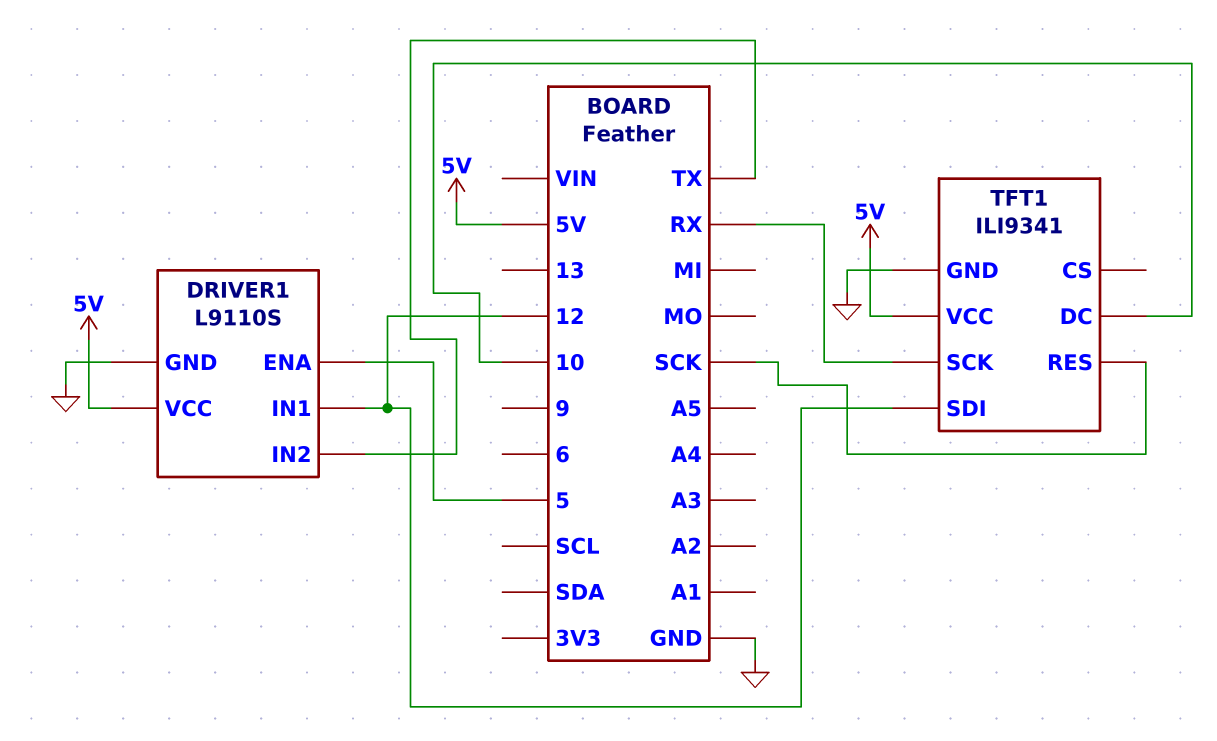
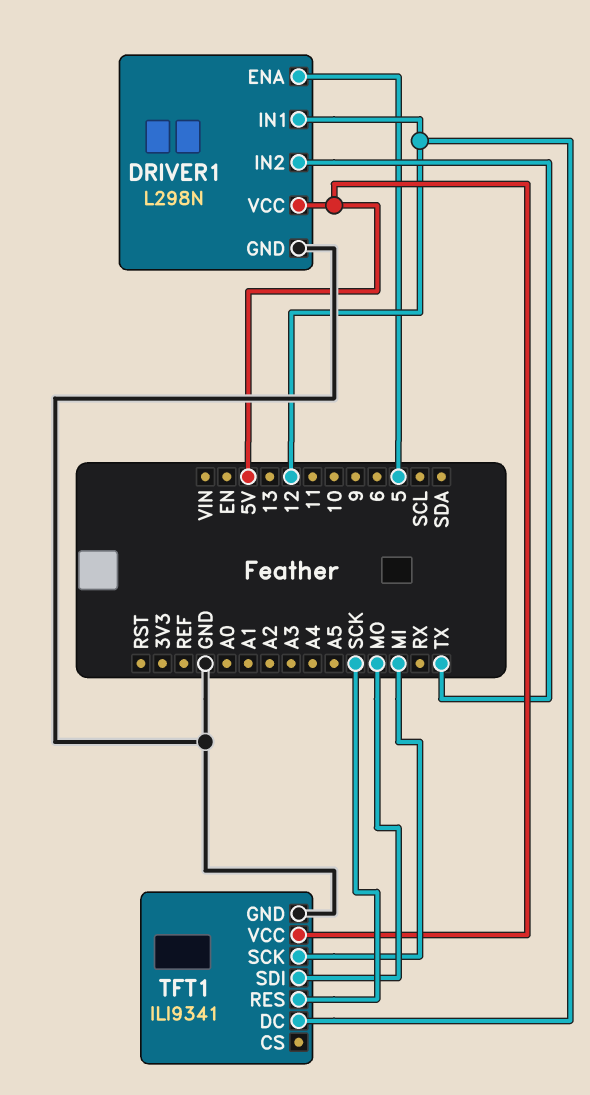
DRIVER1: L9110S -> L298N
TFT1 pin DC: 10 -> 12
TFT1 pin SCK: RX -> MI
TFT1 pin SDI: 12 -> MO

